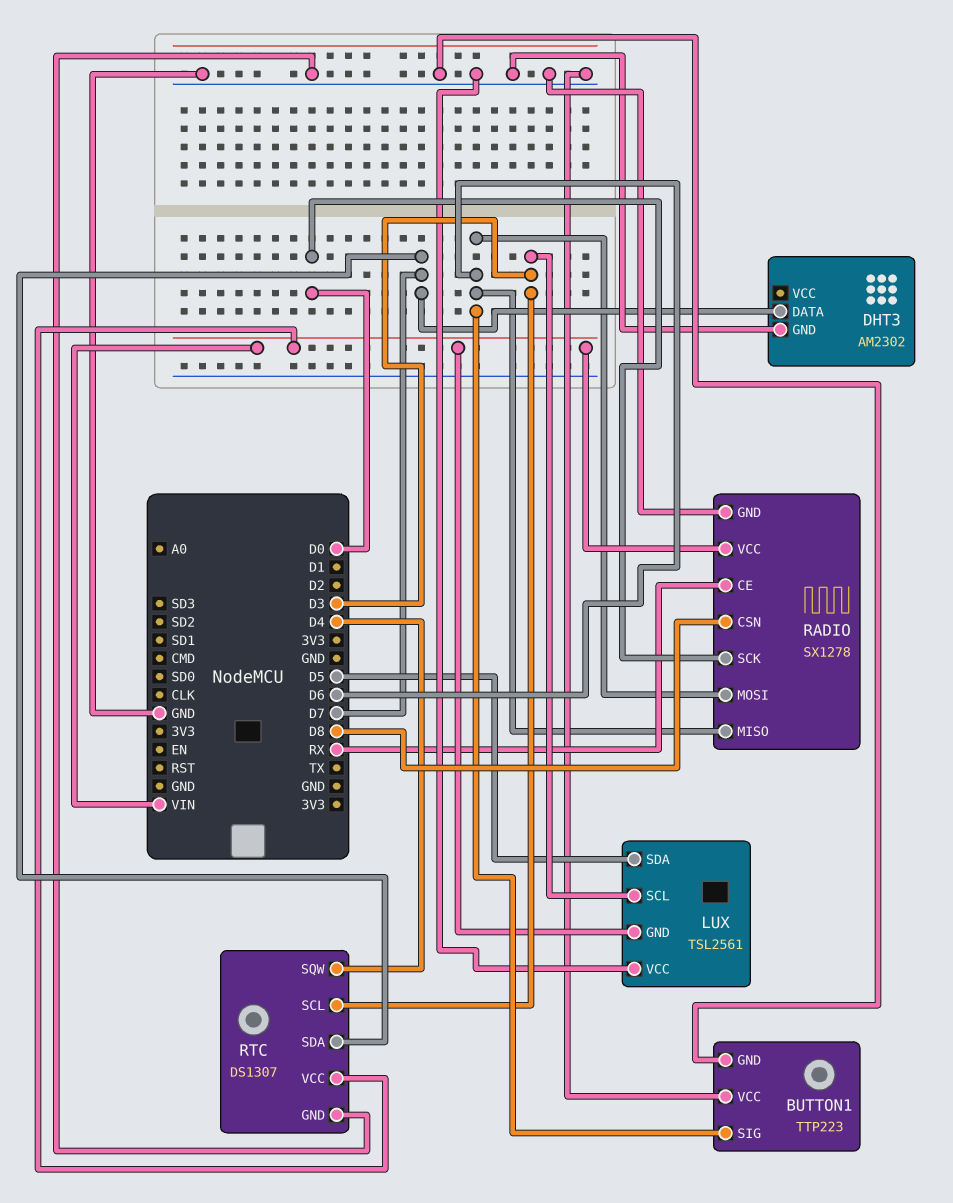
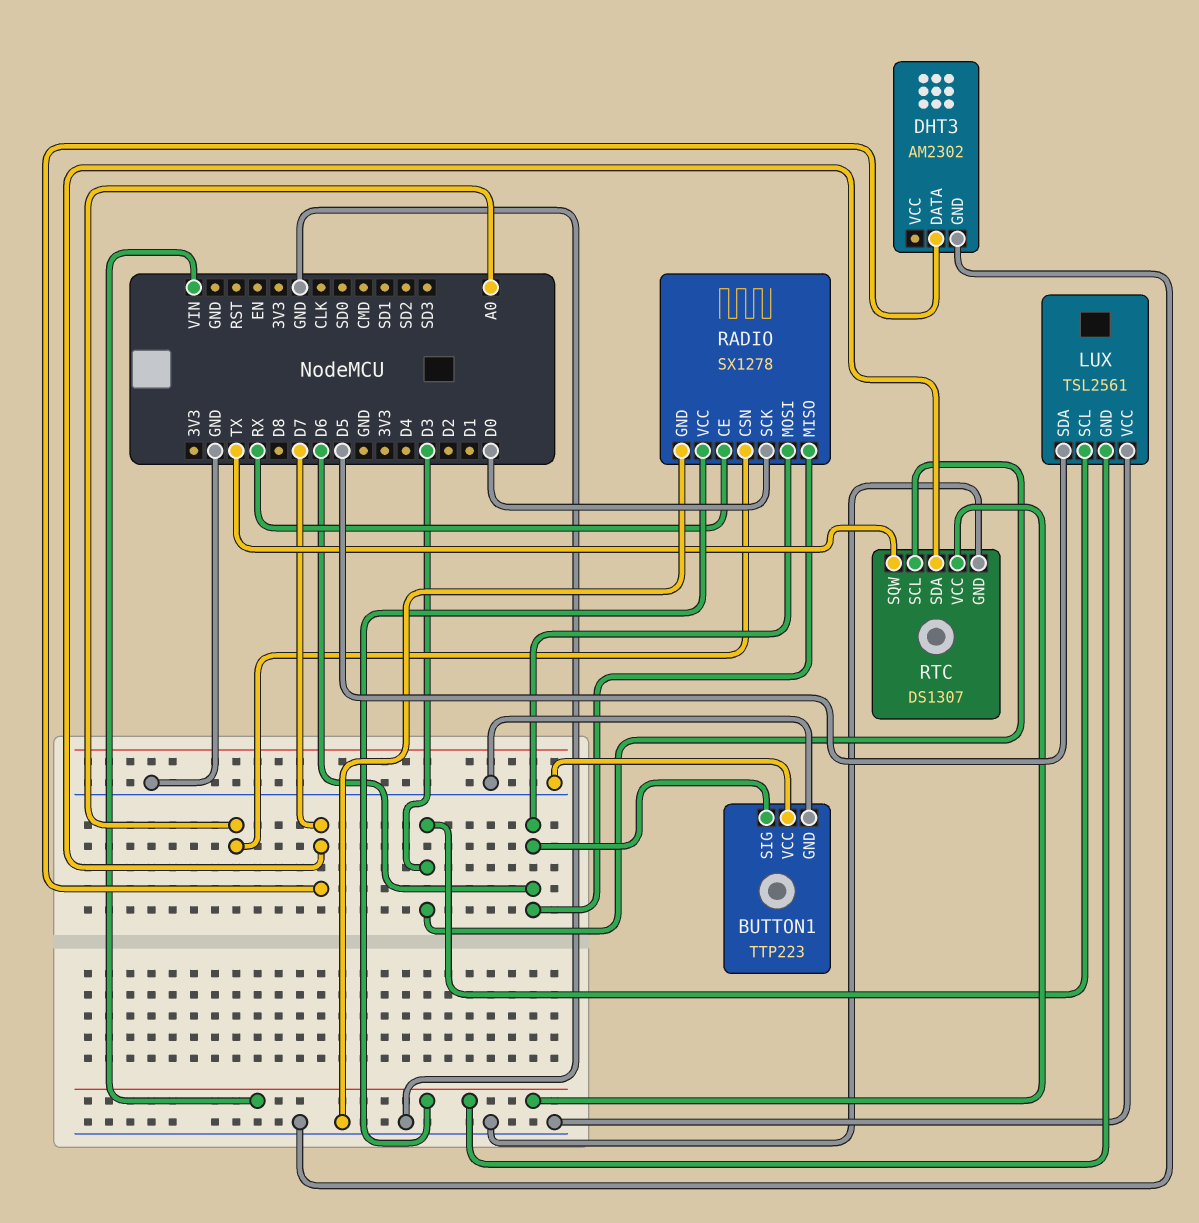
RADIO pin CSN: D8 -> A0
RTC pin SQW: D4 -> TX

